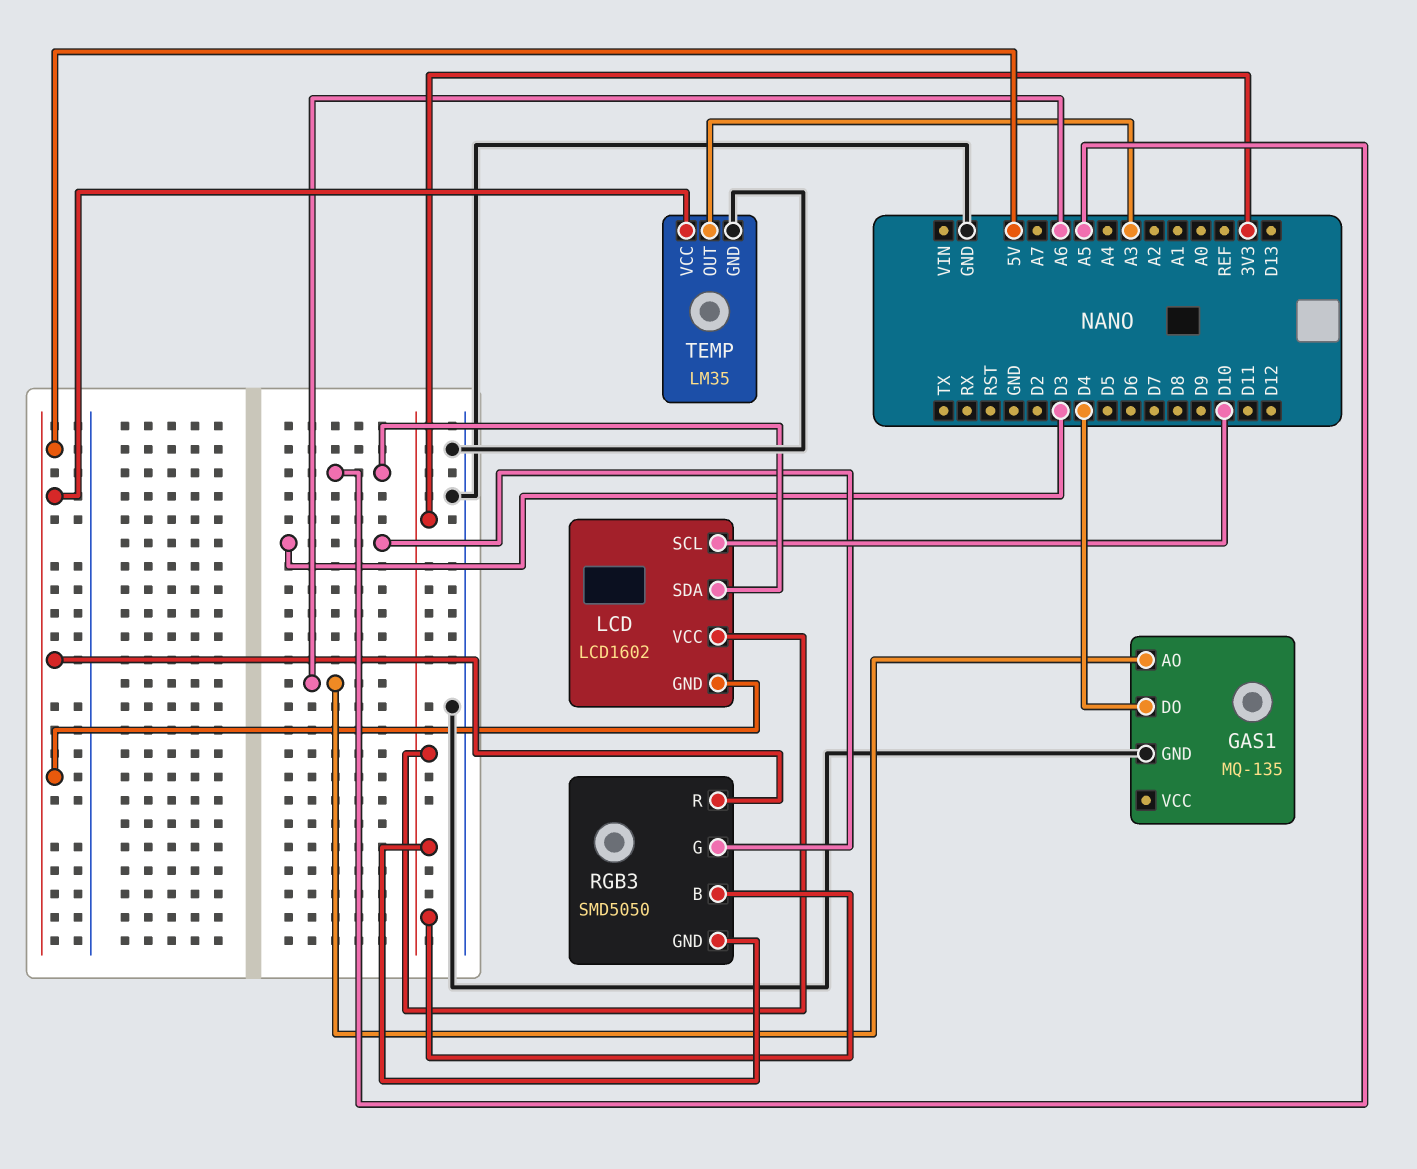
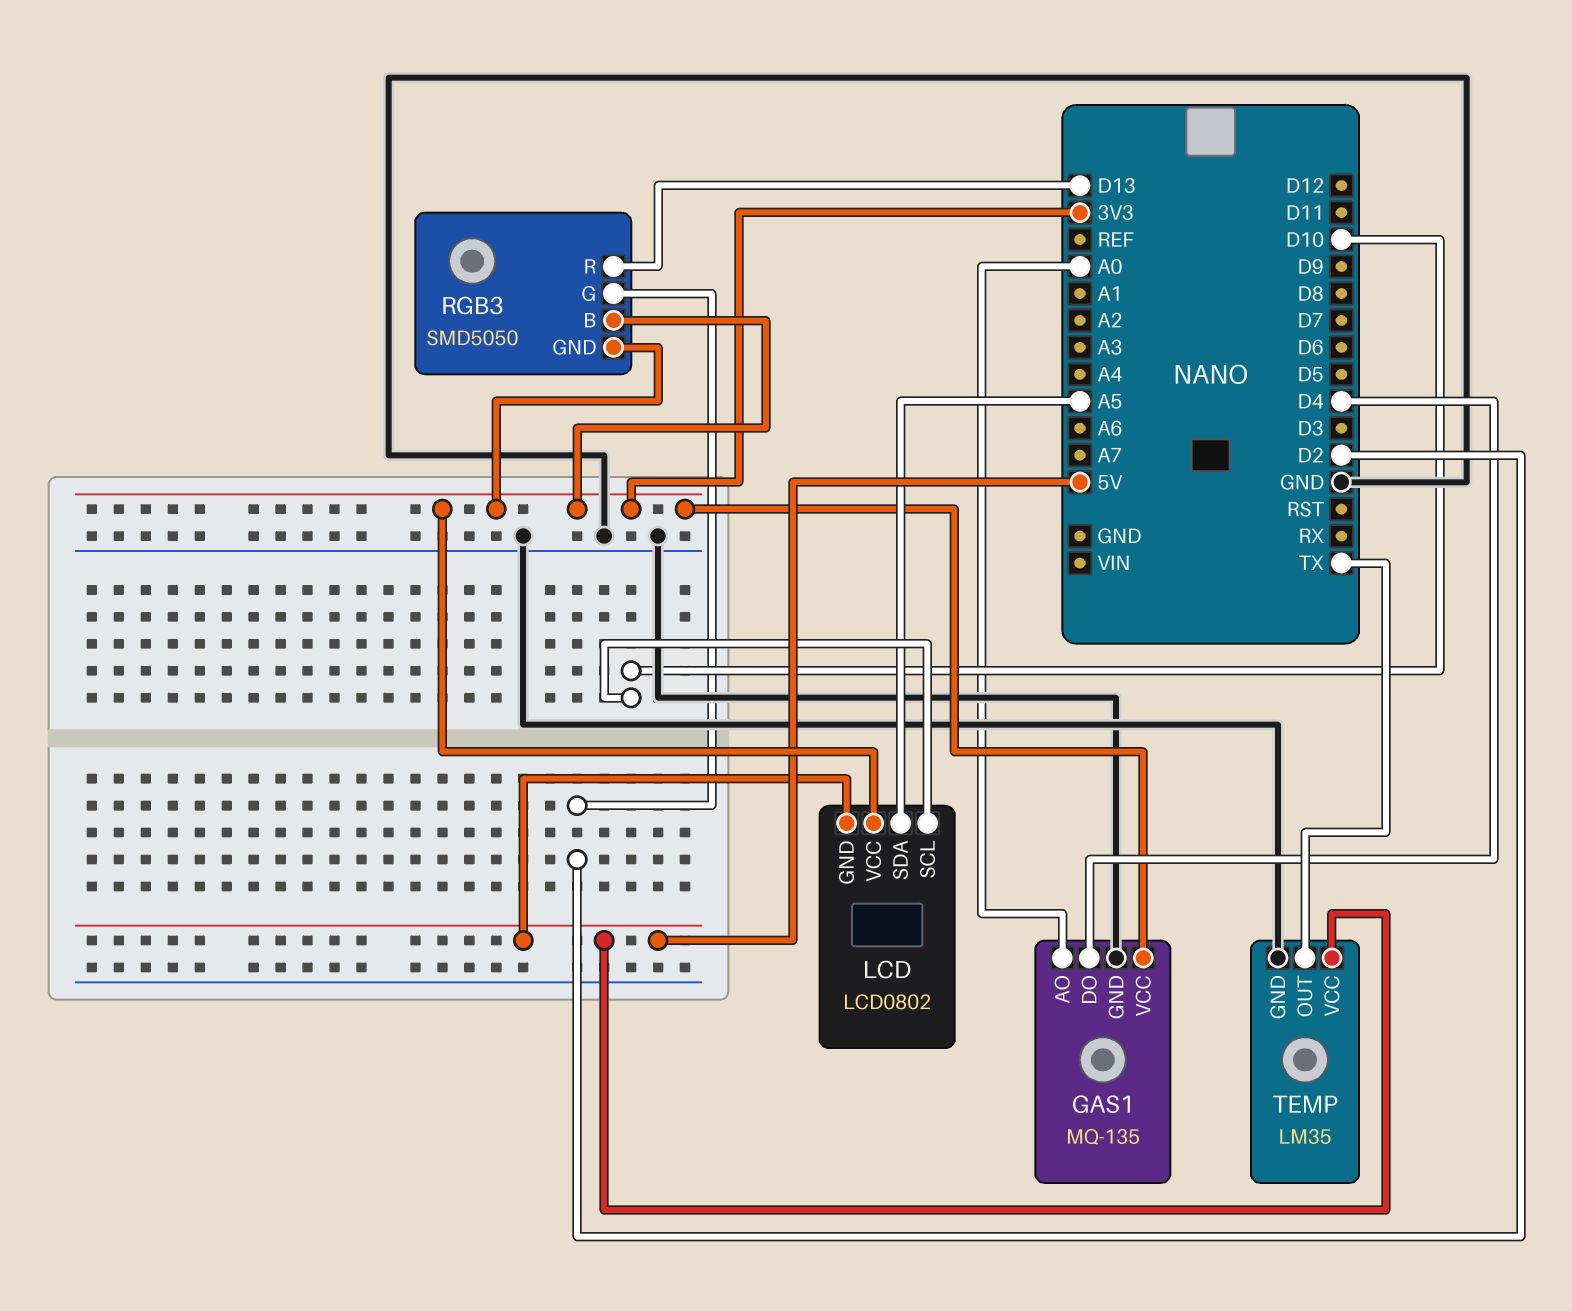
GAS1 pin AO: A6 -> A0
GAS1 pin VCC: none -> 3V3
LCD: LCD1602 -> LCD0802
RGB3 pin G: D3 -> D2
RGB3 pin R: 5V -> D13
TEMP pin OUT: A3 -> TX

